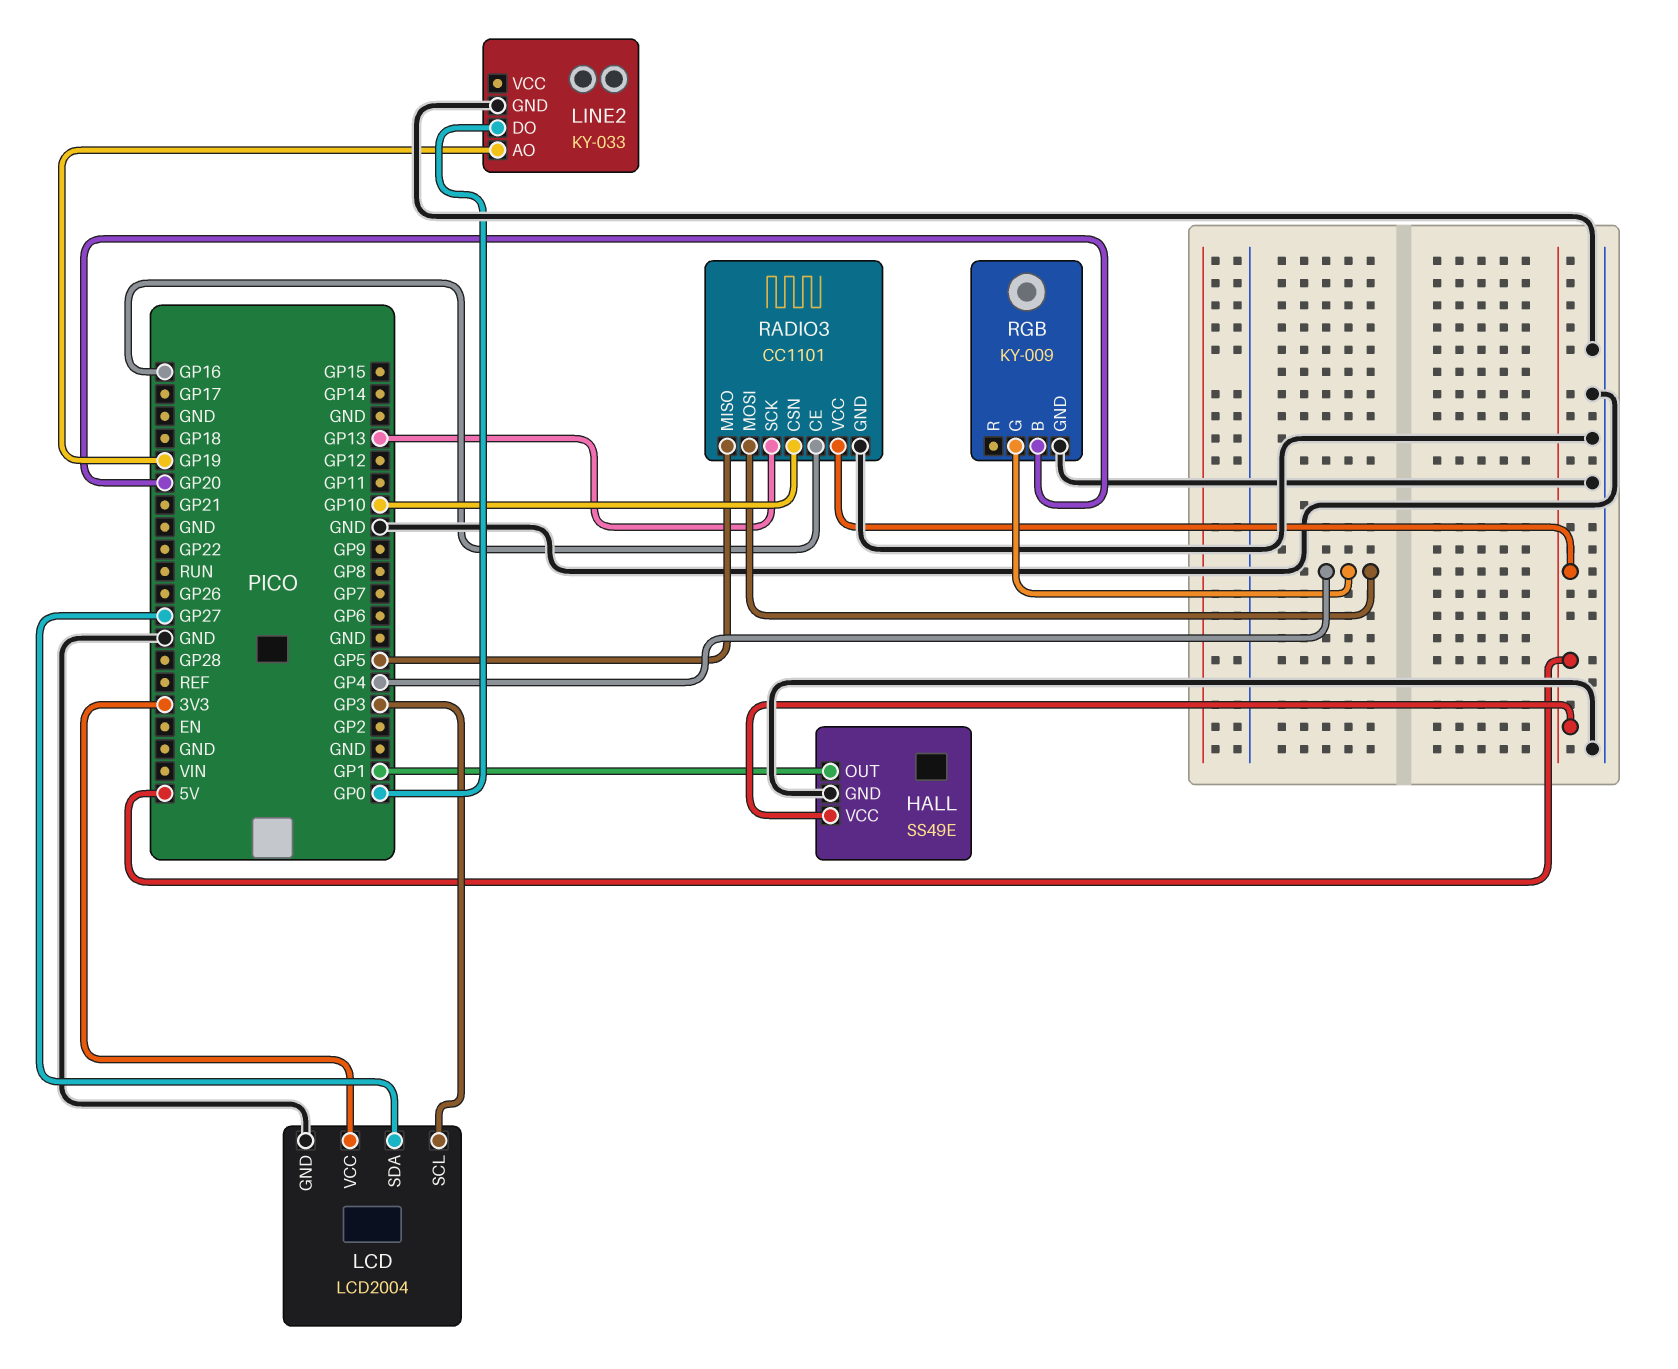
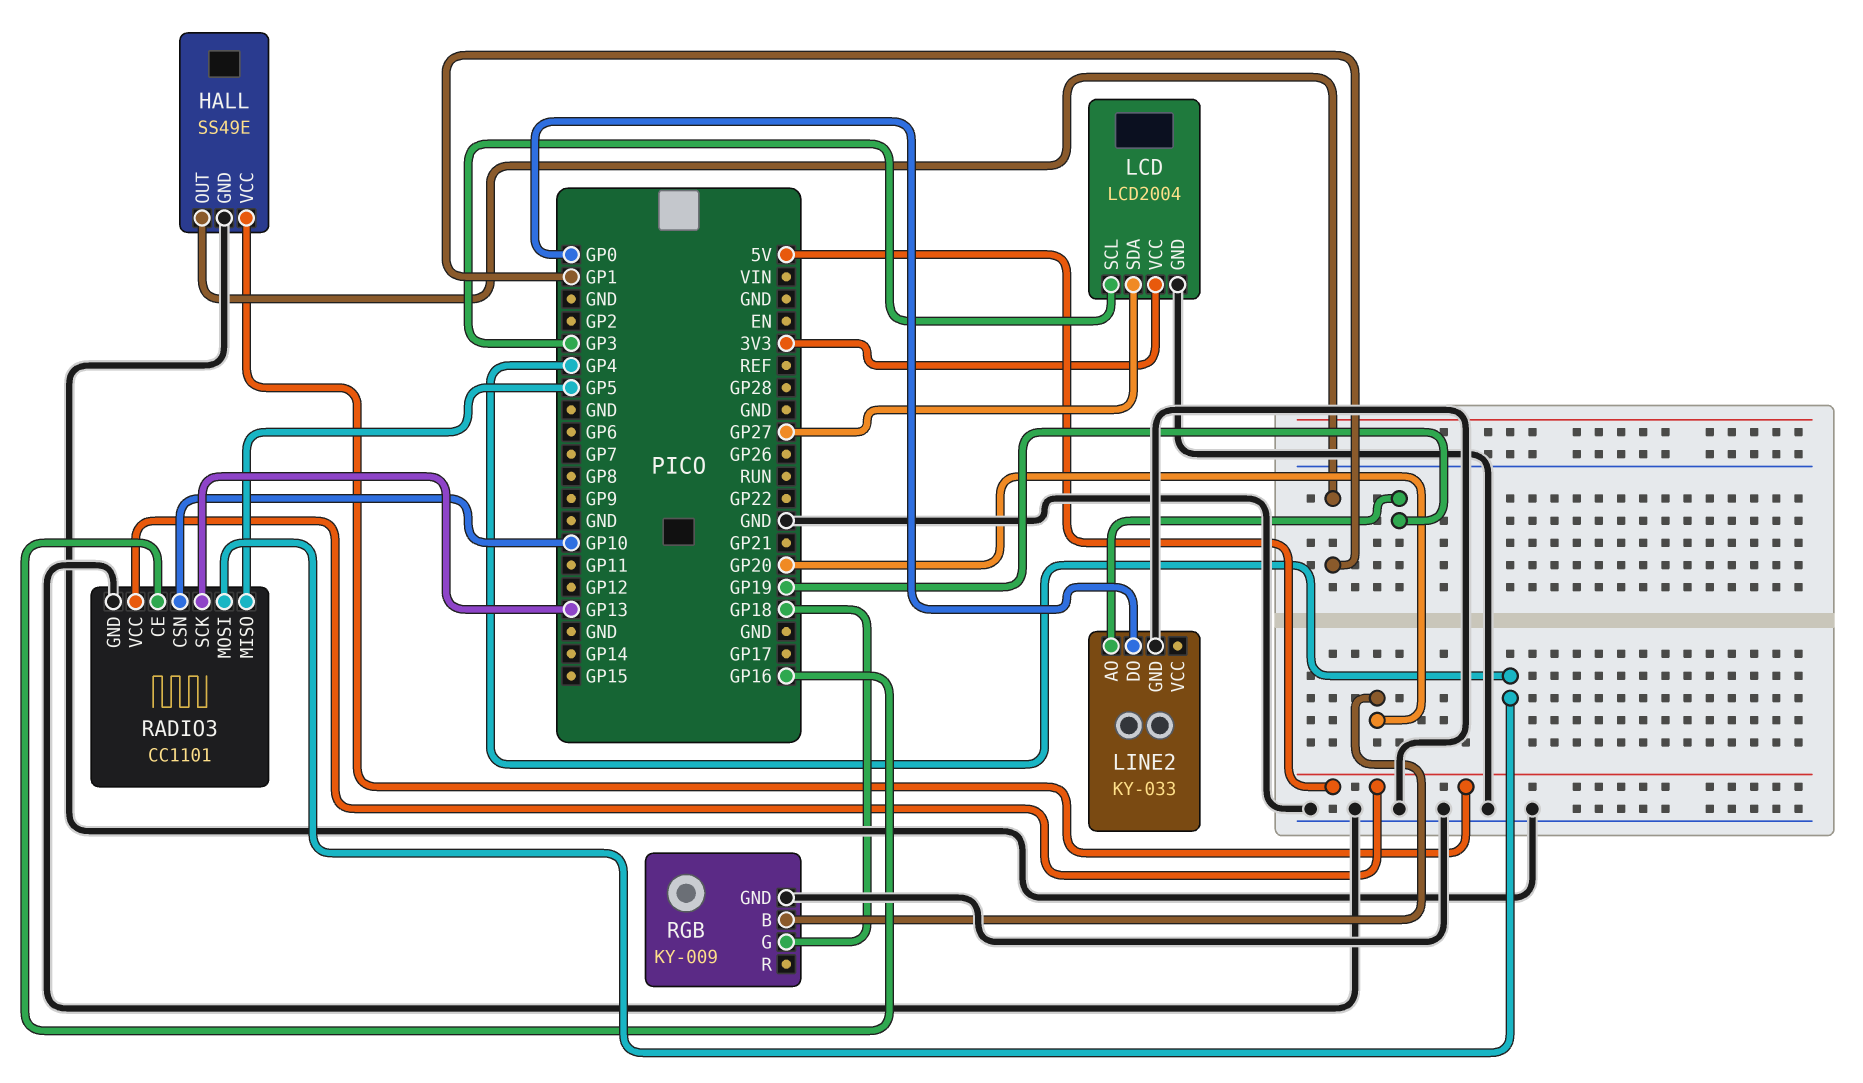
RGB pin G: GP4 -> GP18

